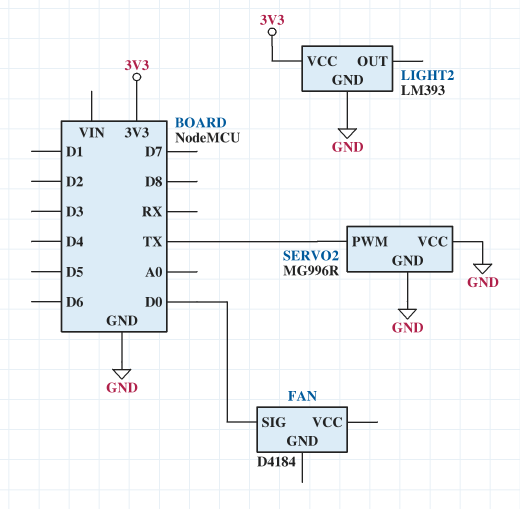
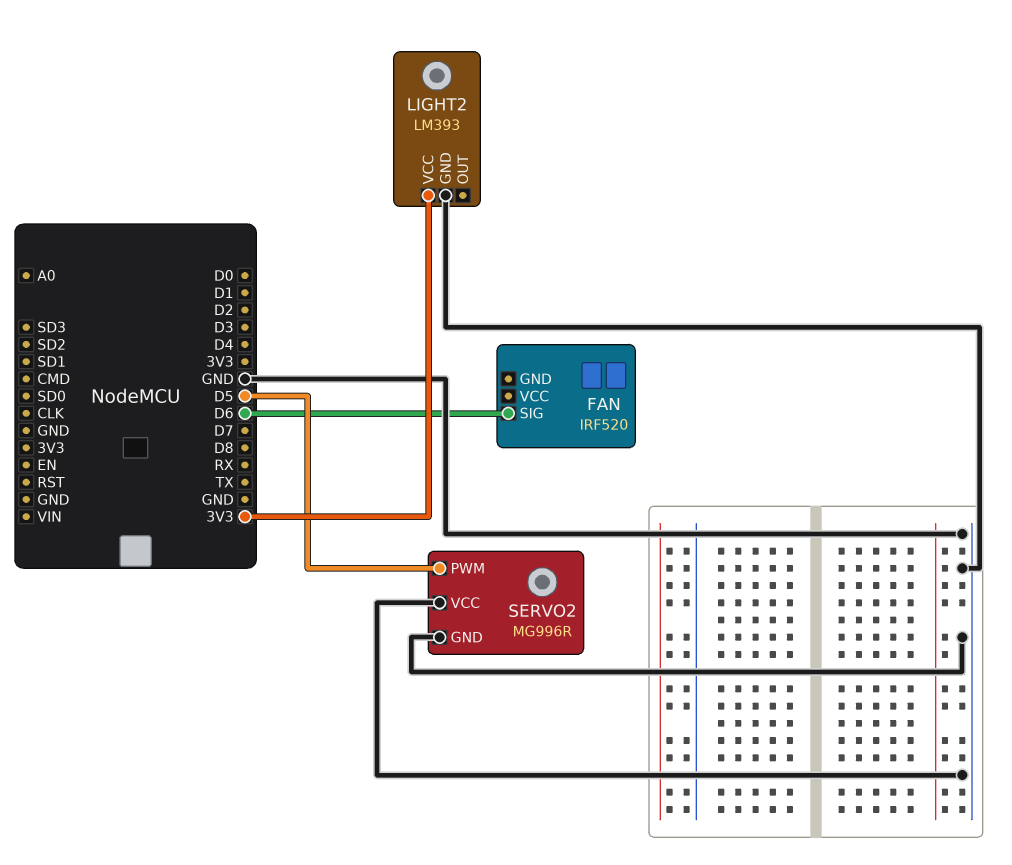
FAN: D4184 -> IRF520
FAN pin SIG: D0 -> D6
SERVO2 pin PWM: TX -> D5

